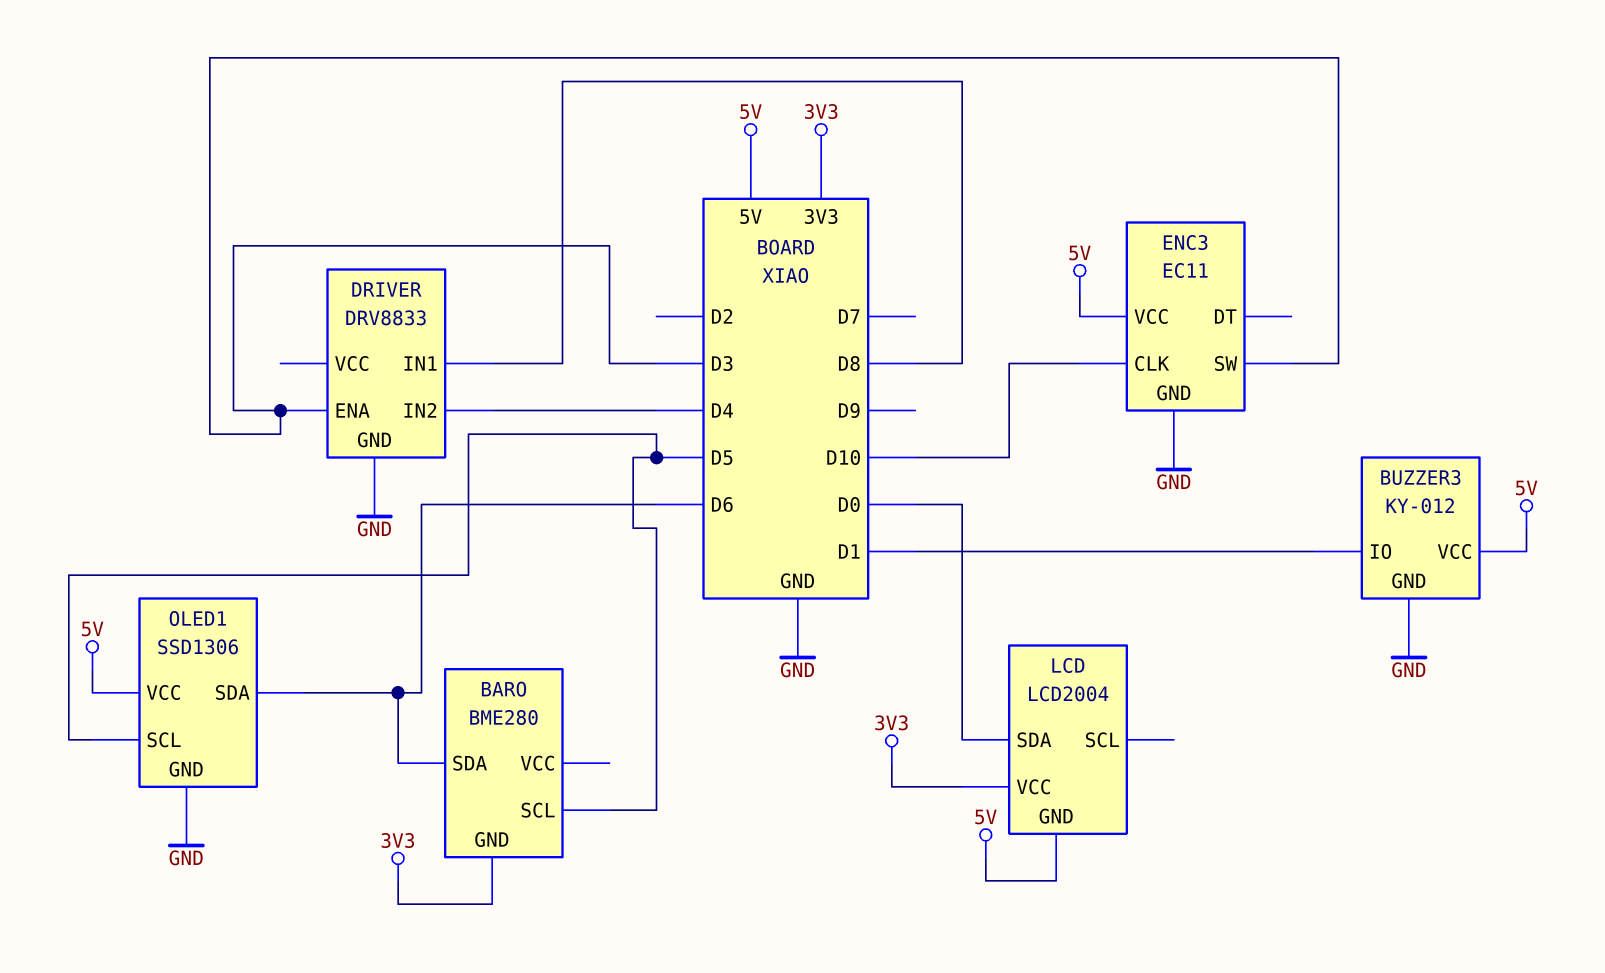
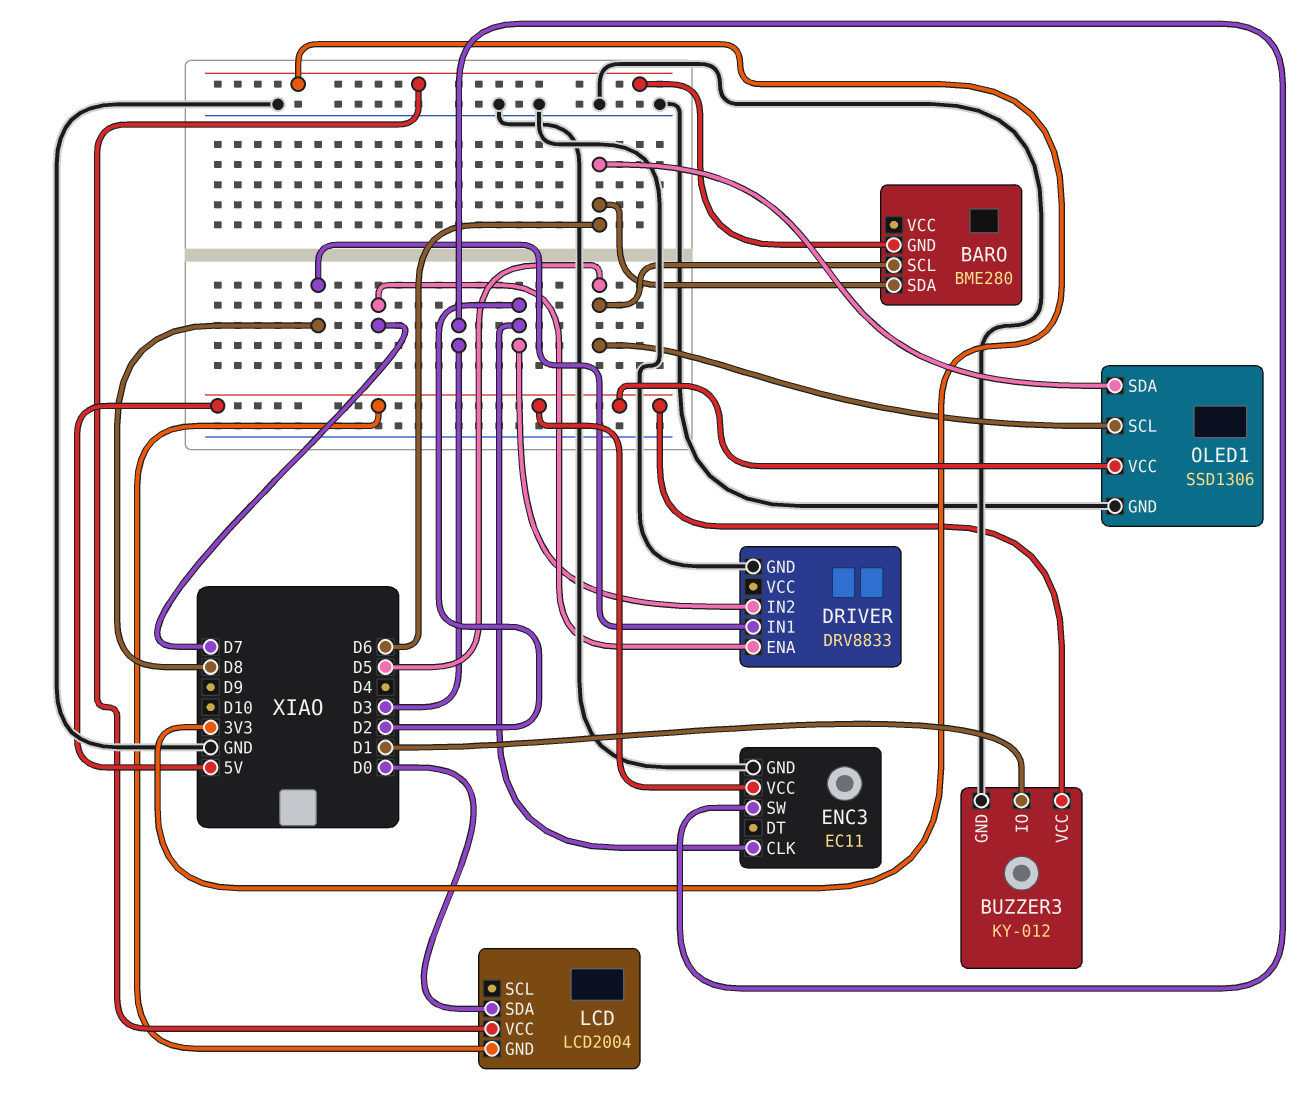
DRIVER pin ENA: D3 -> D7
DRIVER pin IN2: D4 -> D2
ENC3 pin CLK: D10 -> D2

